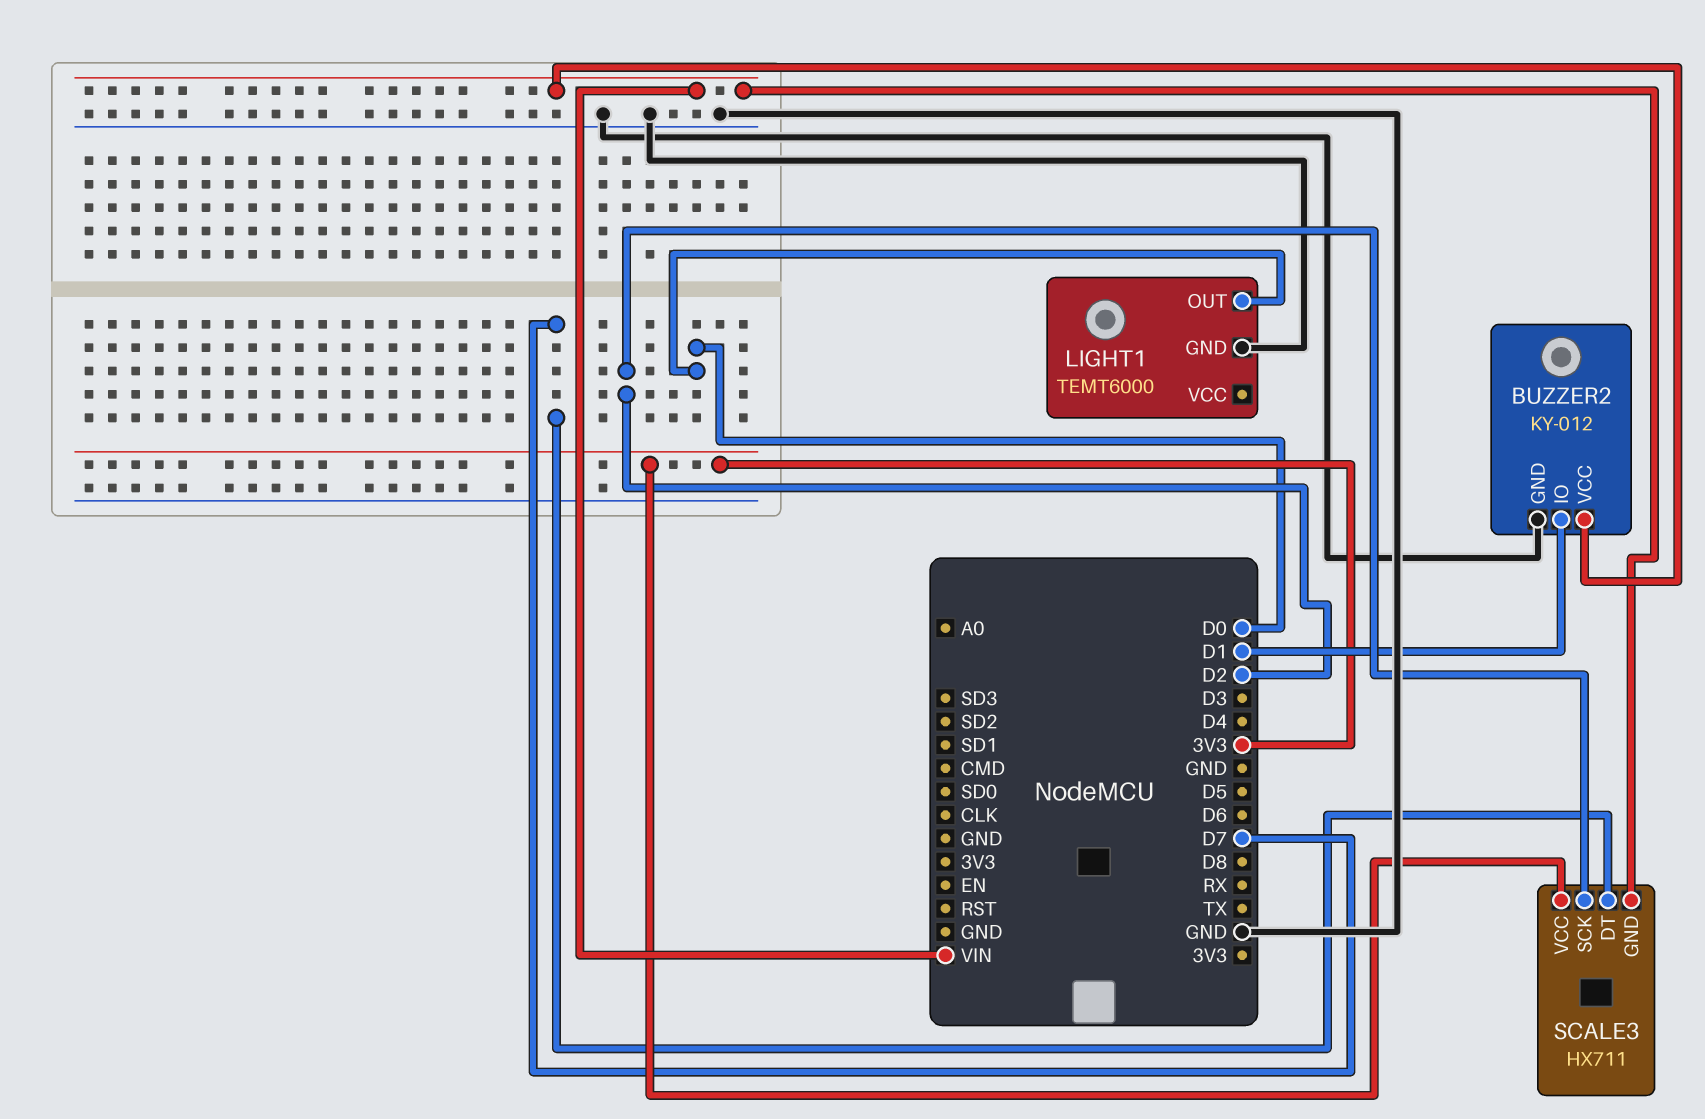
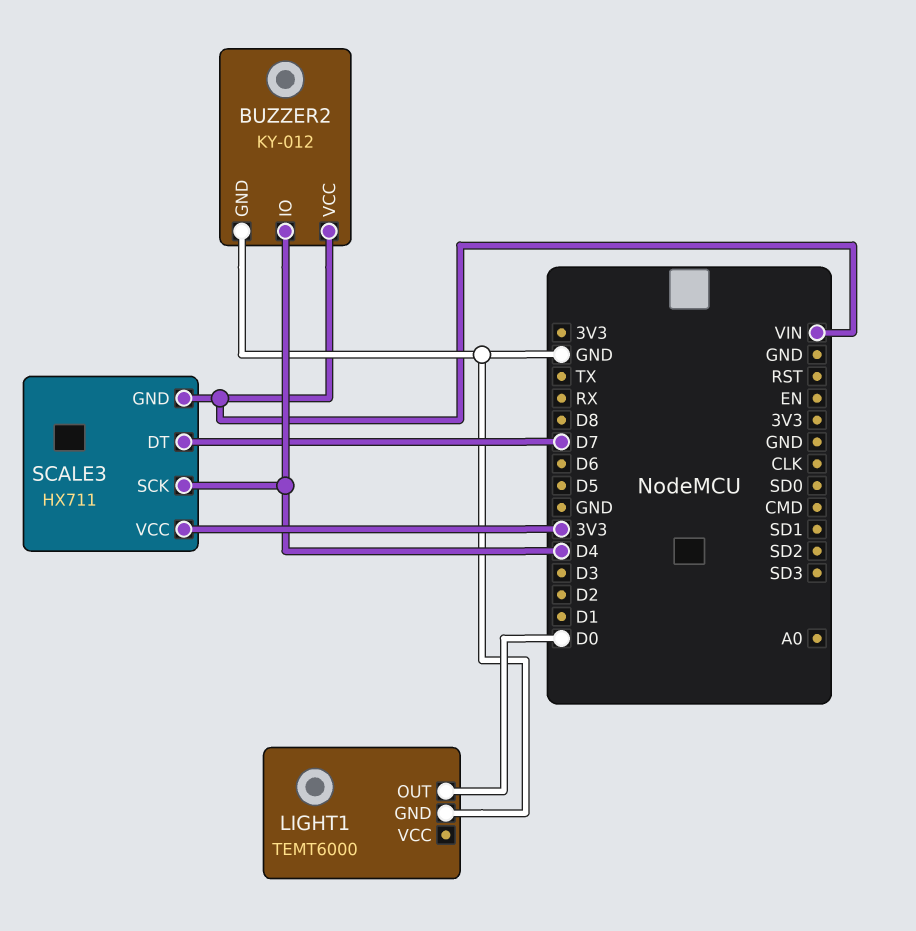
BUZZER2 pin IO: D1 -> D4
SCALE3 pin SCK: D2 -> D4

